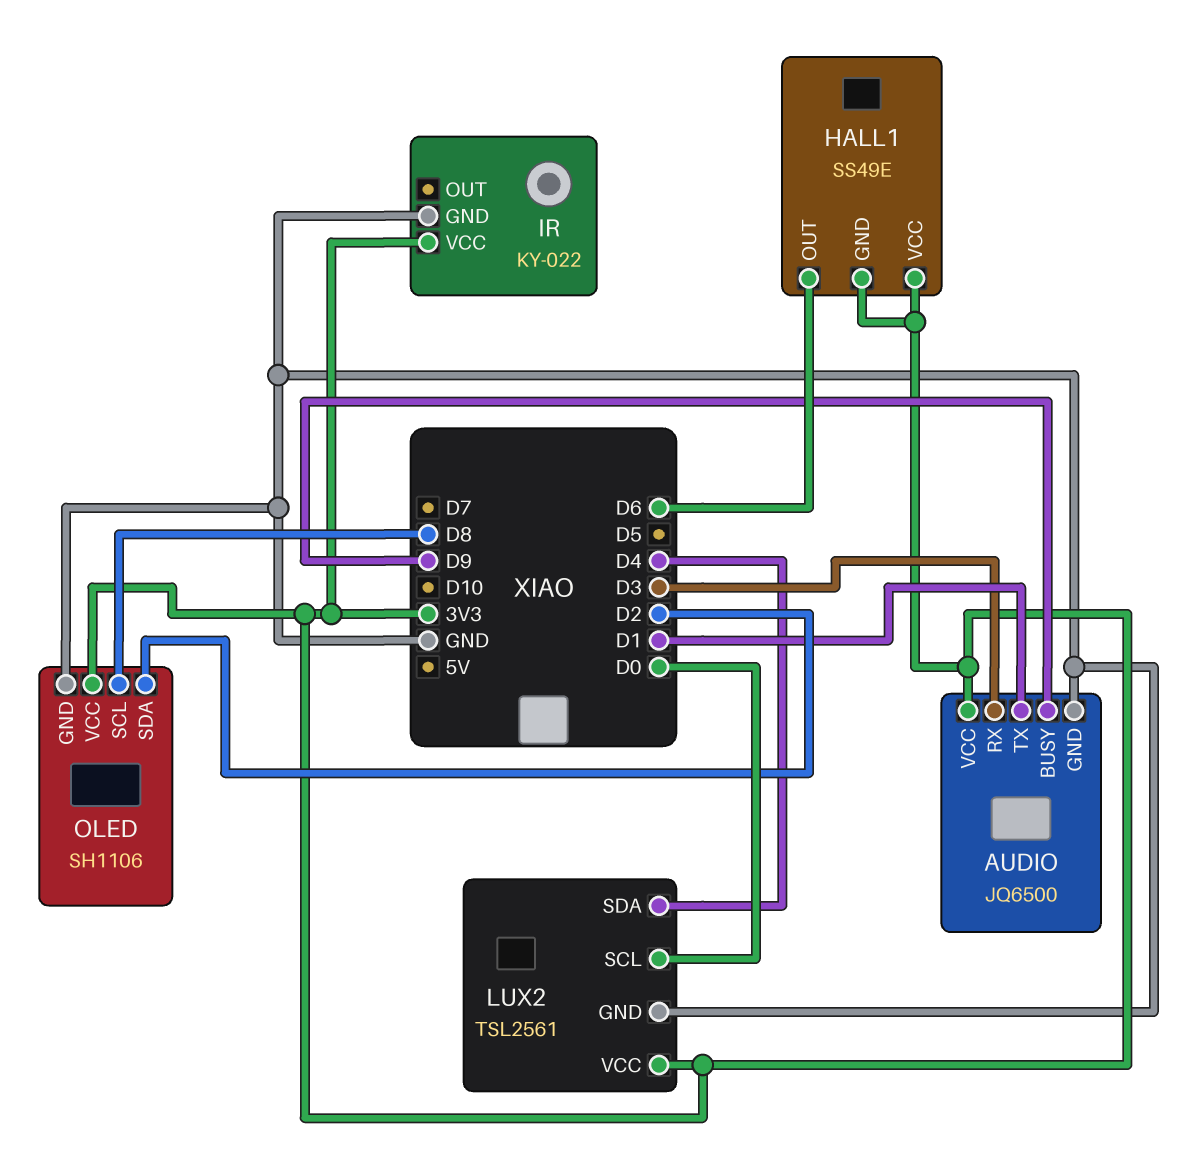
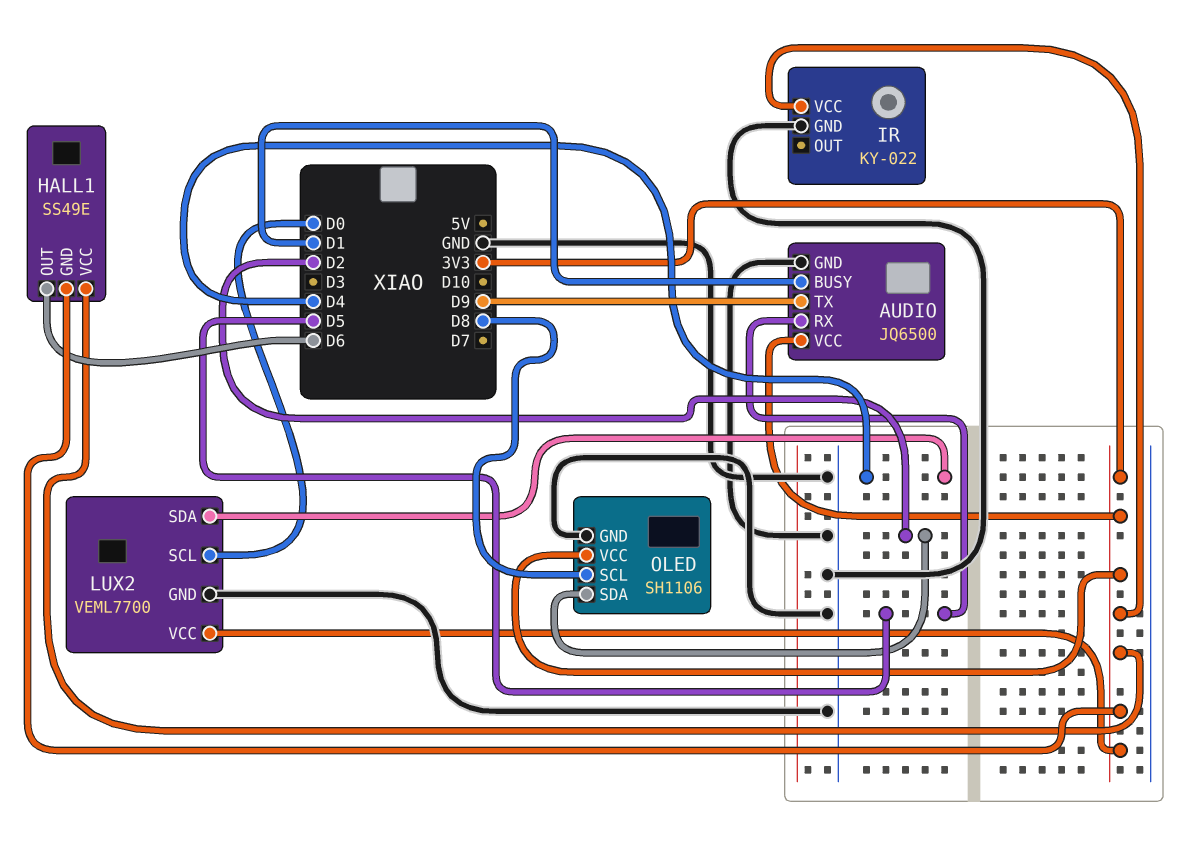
AUDIO pin BUSY: D9 -> D1
AUDIO pin RX: D3 -> D5
AUDIO pin TX: D1 -> D9
LUX2: TSL2561 -> VEML7700

